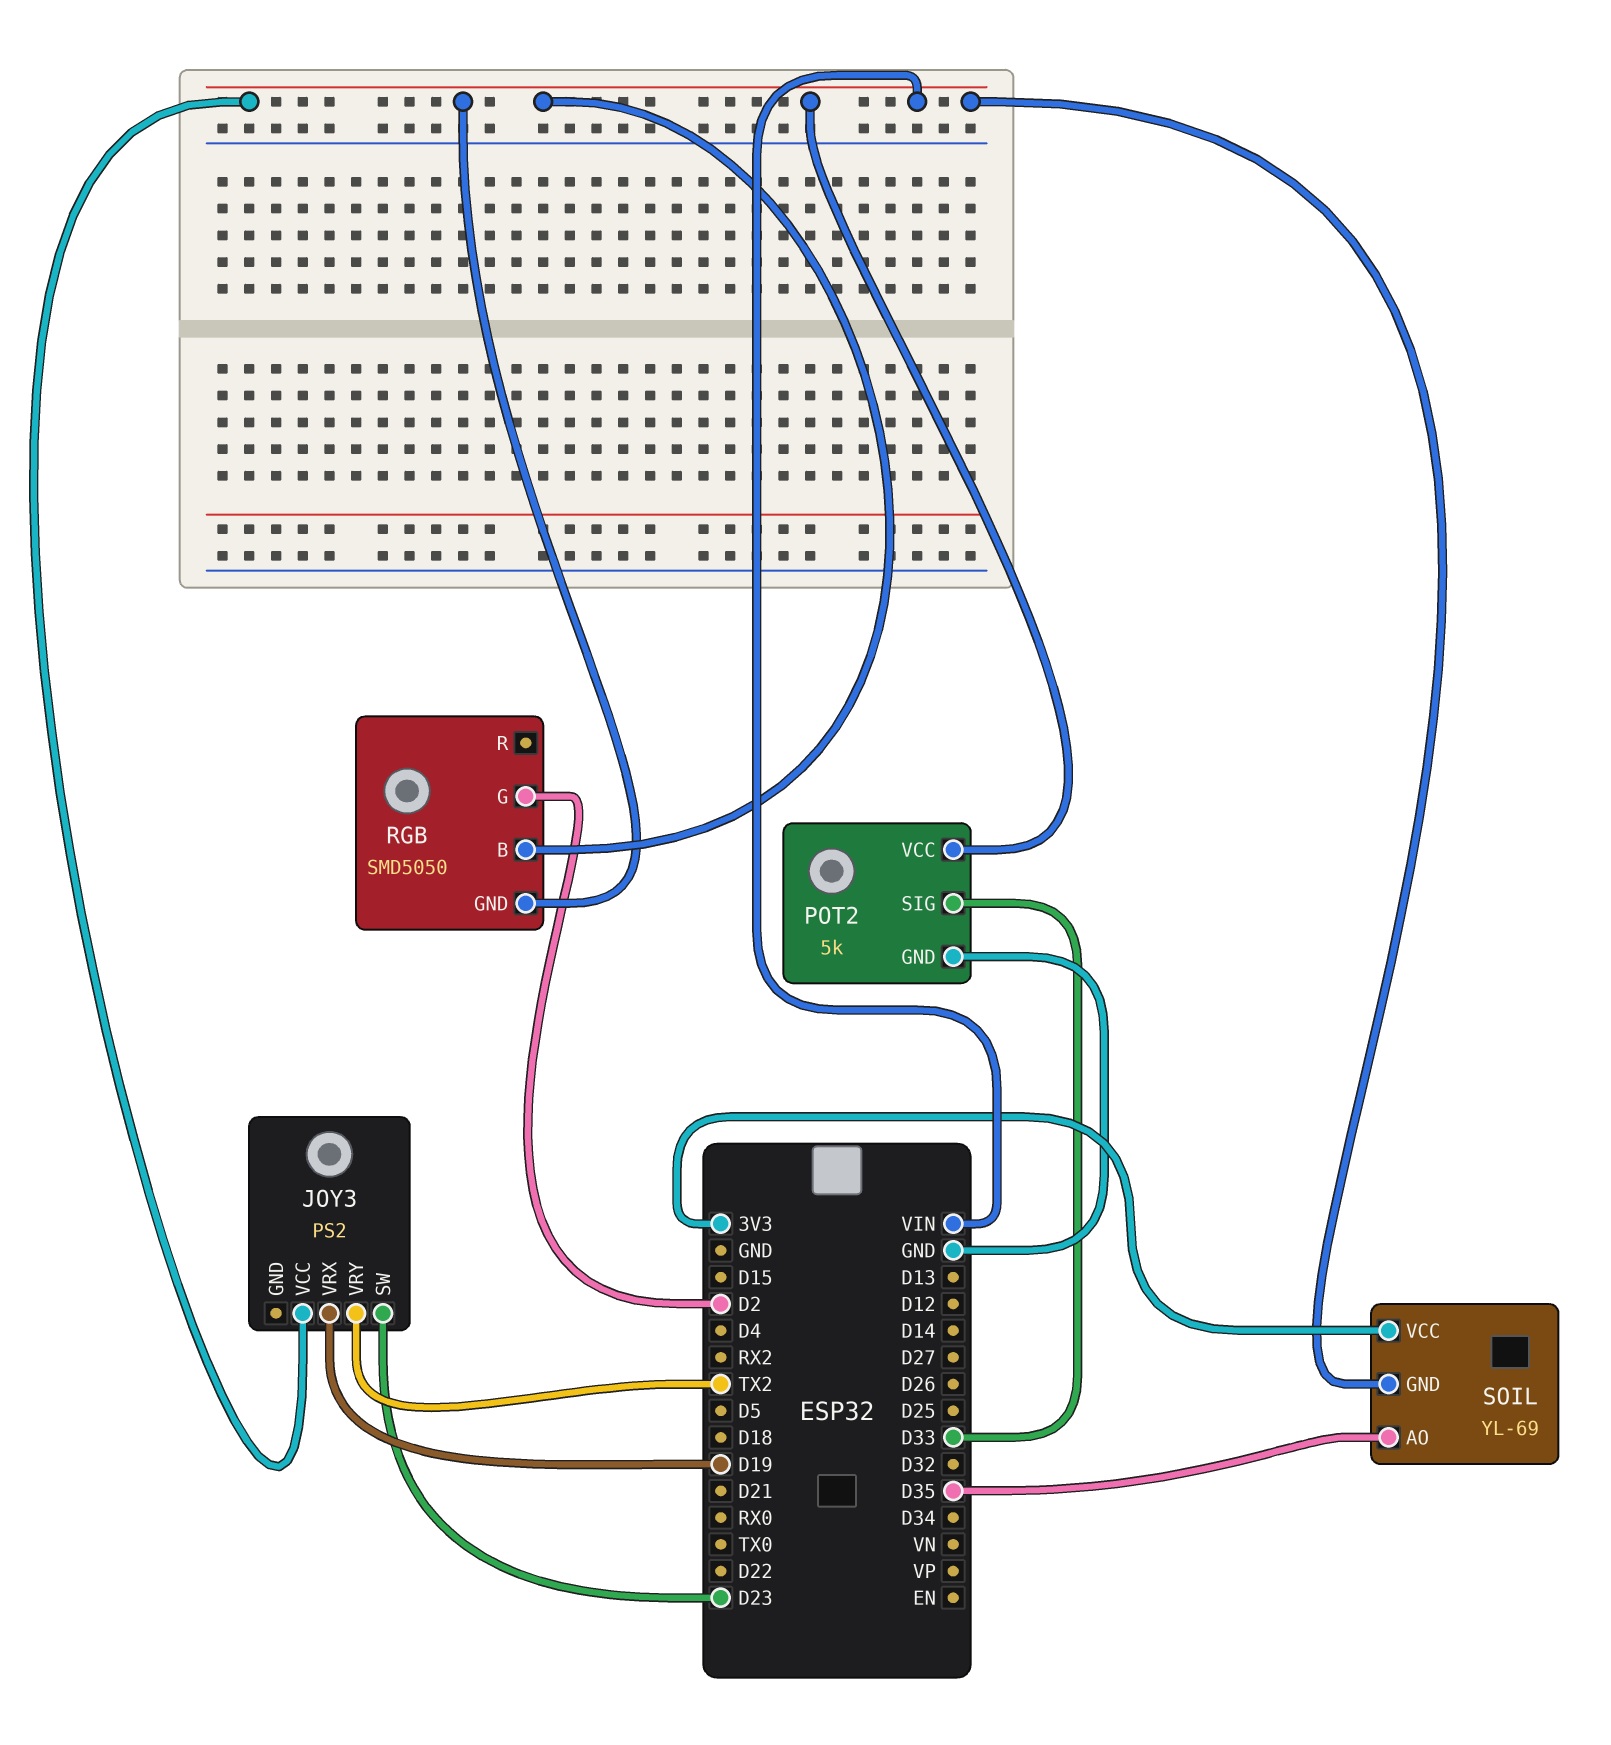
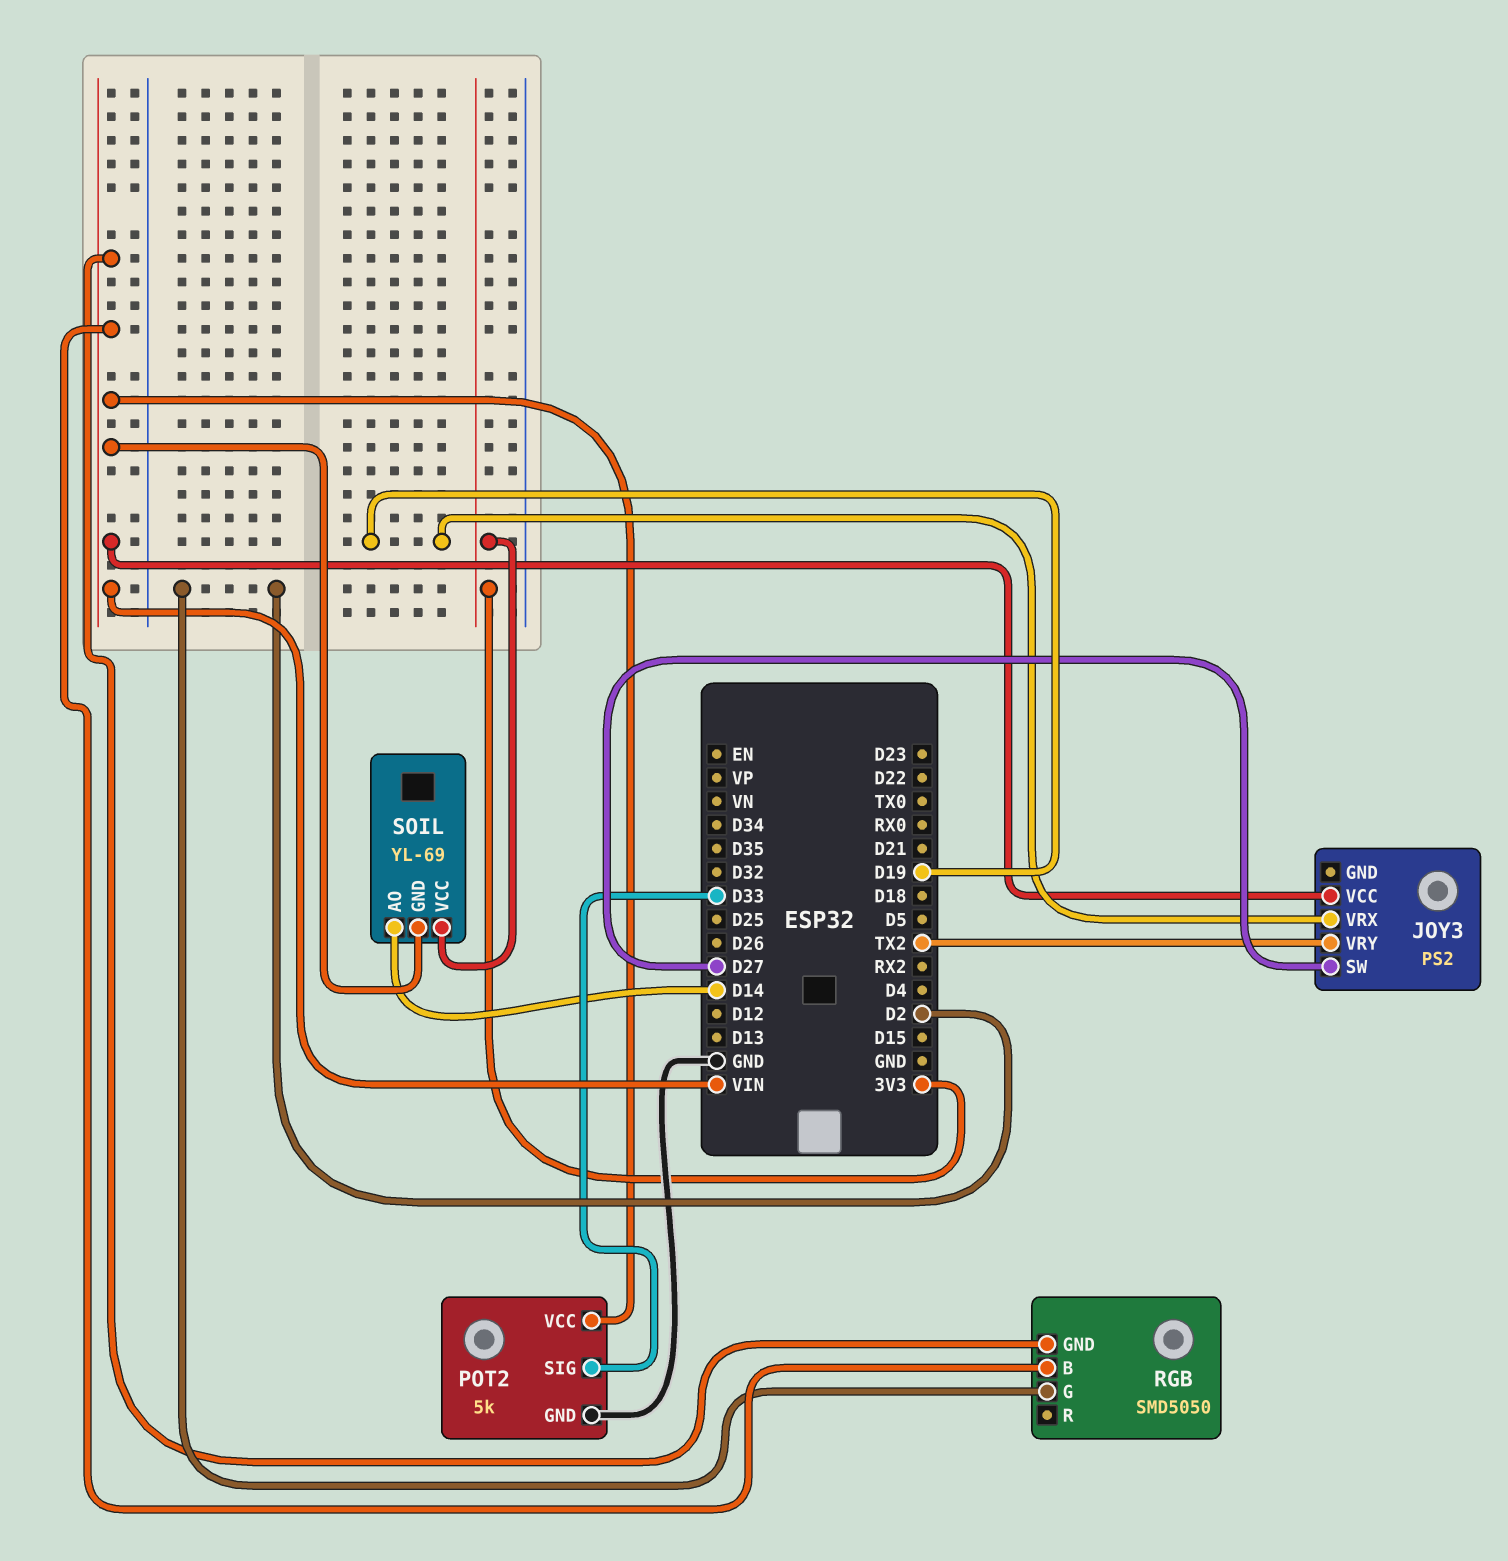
JOY3 pin SW: D23 -> D27
SOIL pin AO: D35 -> D14

